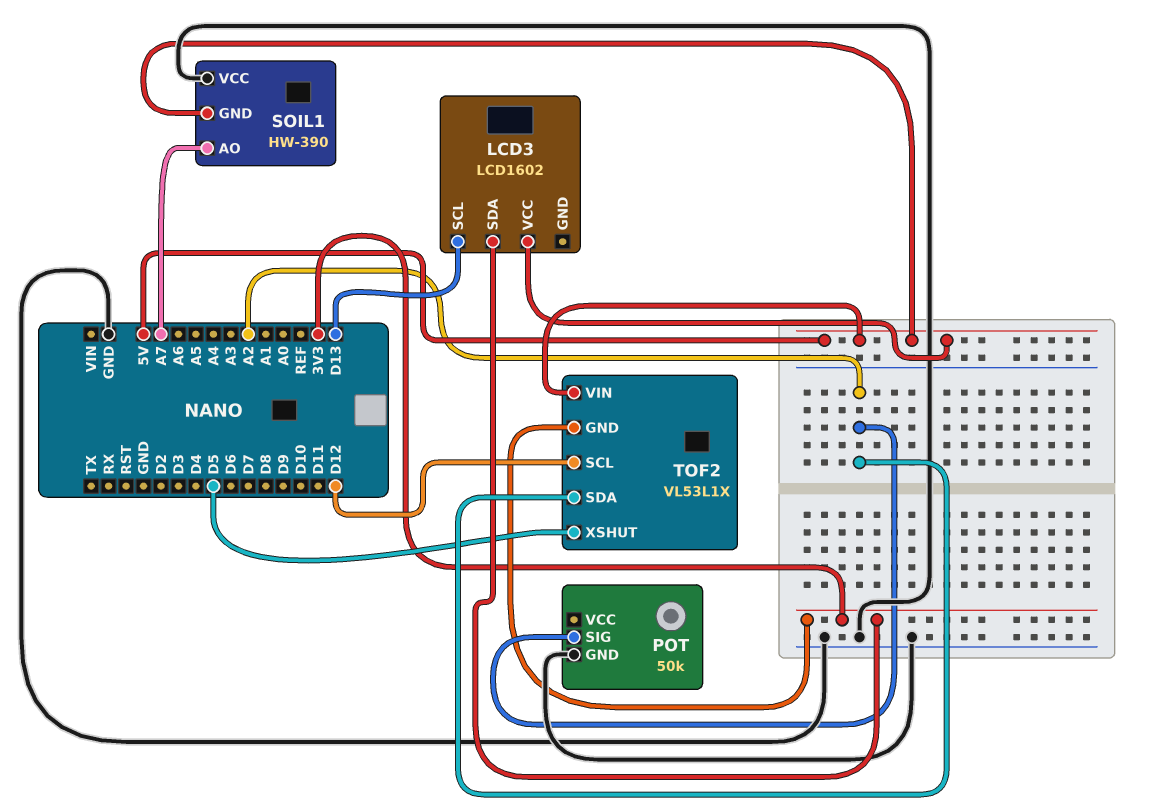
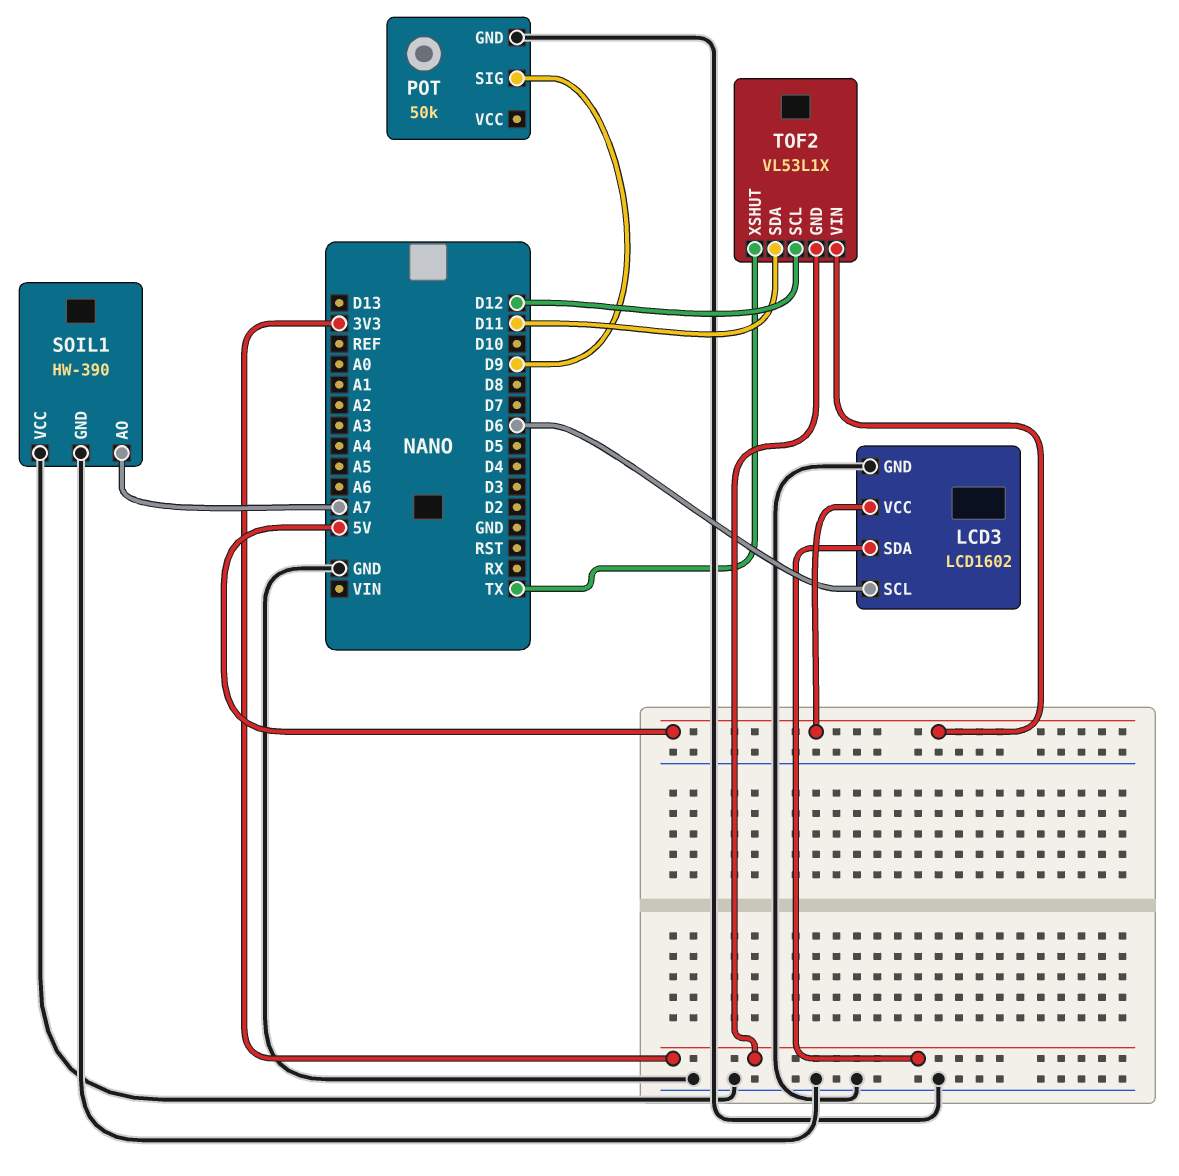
LCD3 pin GND: none -> GND
LCD3 pin SCL: D13 -> D6
POT pin SIG: A2 -> D9
SOIL1 pin GND: 5V -> GND
TOF2 pin SDA: A2 -> D11
TOF2 pin XSHUT: D5 -> TX

